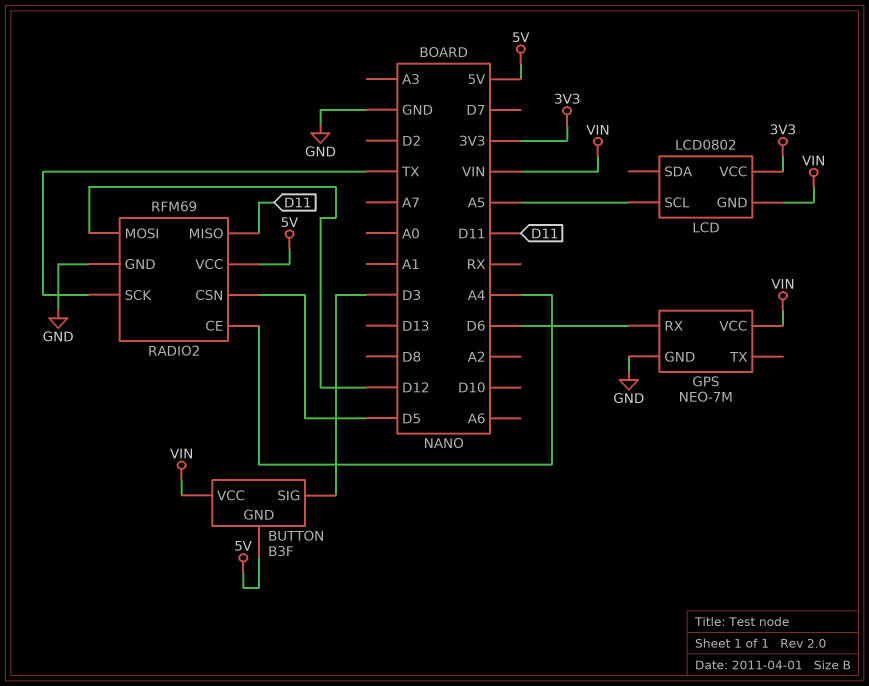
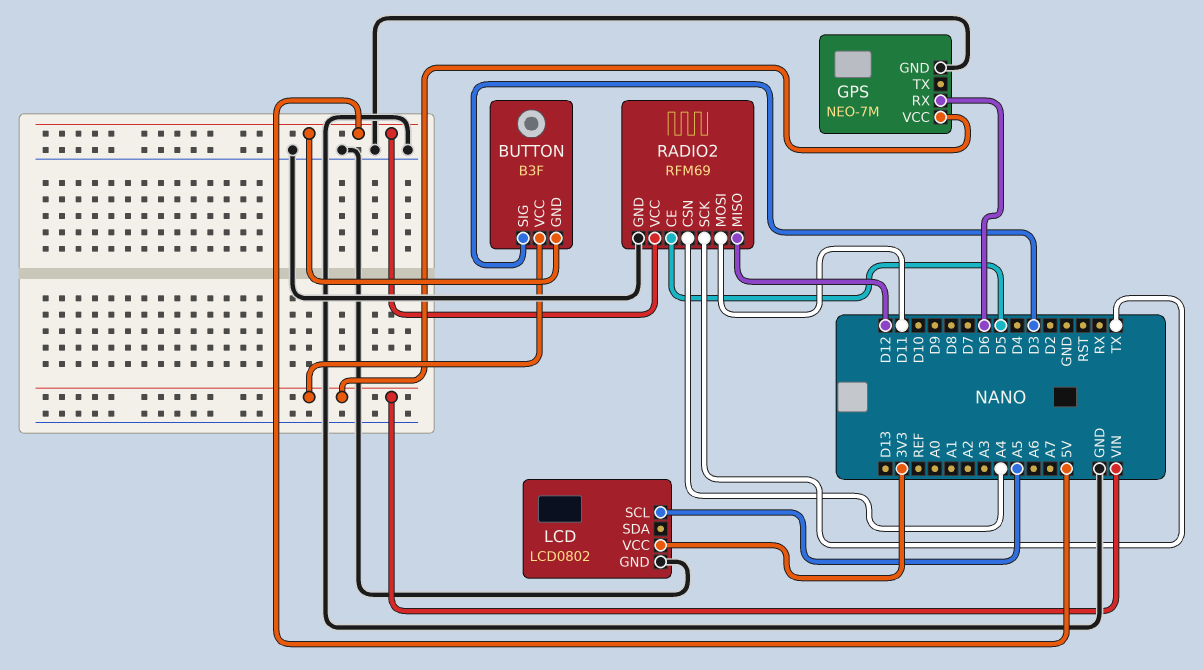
LCD pin GND: VIN -> GND
RADIO2 pin CE: A4 -> D5
RADIO2 pin CSN: D5 -> A4
RADIO2 pin MISO: D11 -> D12
RADIO2 pin MOSI: D12 -> D11

